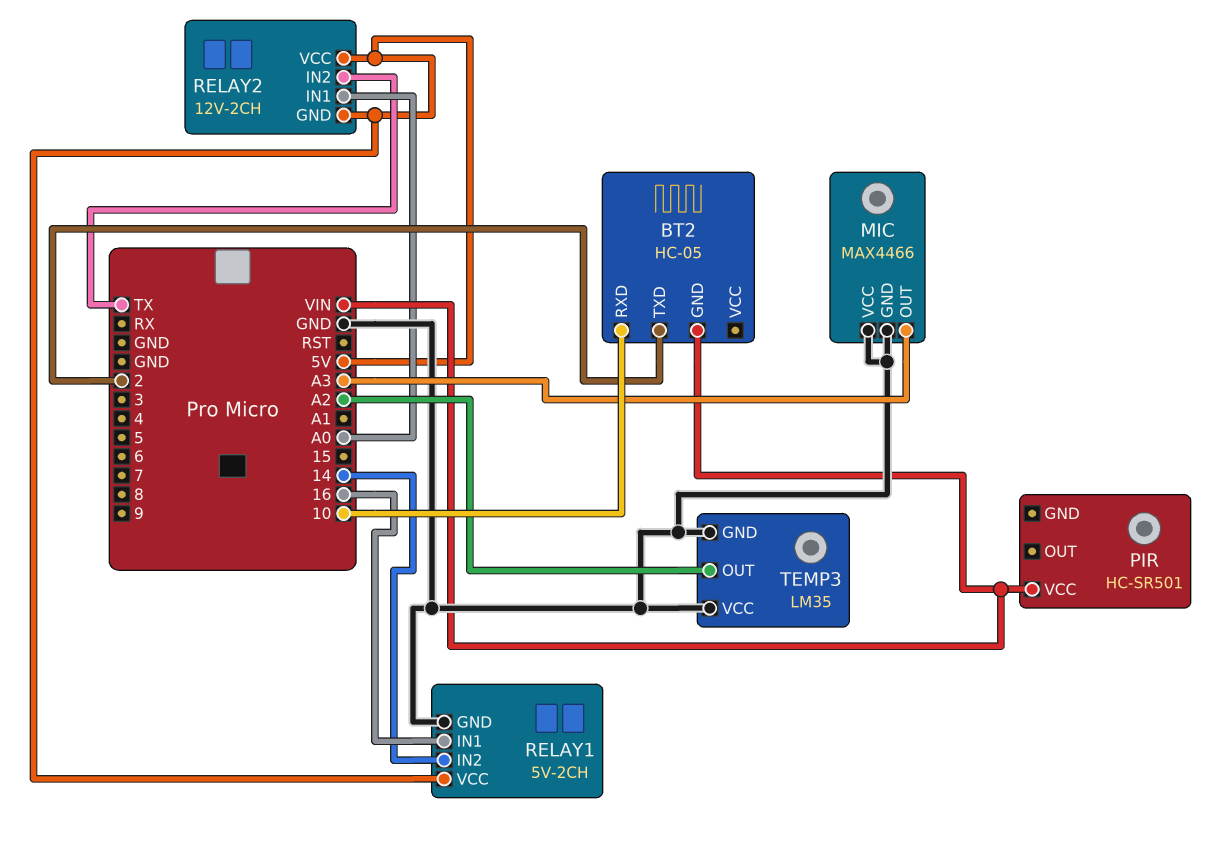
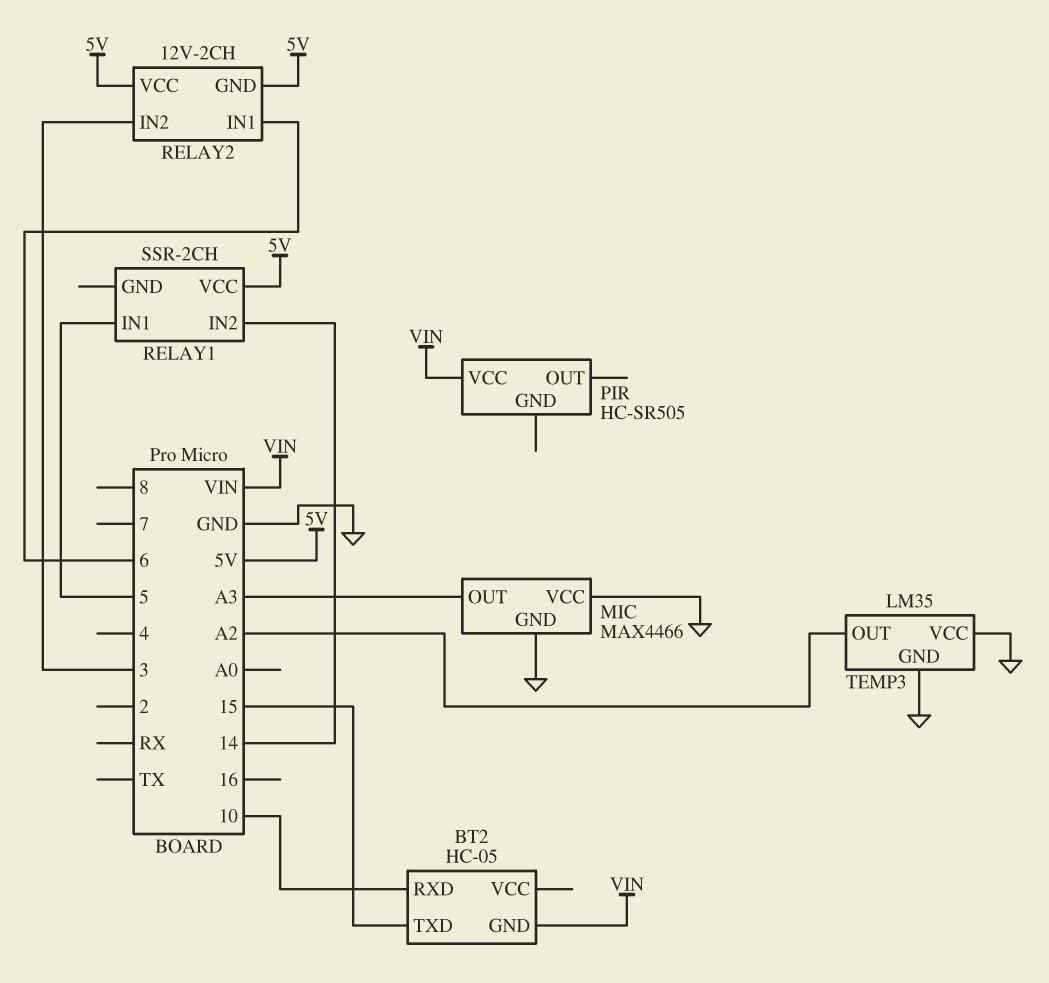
BT2 pin TXD: 2 -> 15
PIR: HC-SR501 -> HC-SR505
RELAY1: 5V-2CH -> SSR-2CH
RELAY1 pin GND: GND -> none
RELAY1 pin IN1: 16 -> 5
RELAY2 pin IN1: A0 -> 6
RELAY2 pin IN2: TX -> 3

